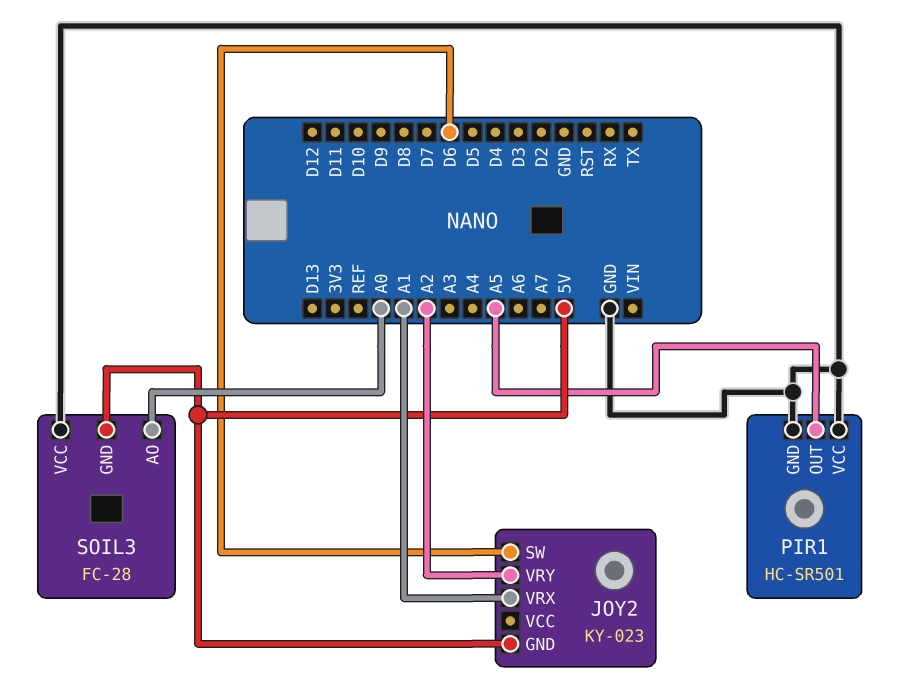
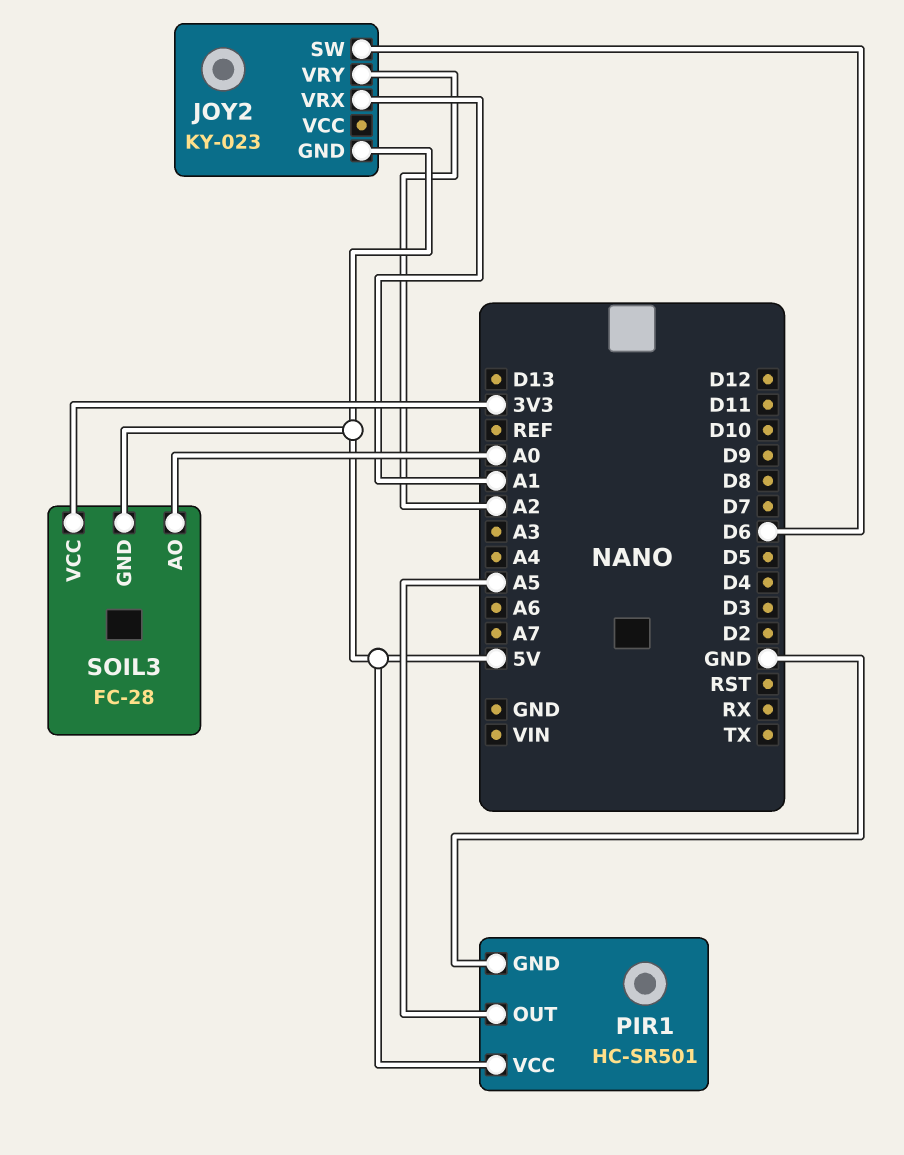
PIR1 pin VCC: GND -> 5V
SOIL3 pin VCC: GND -> 3V3

